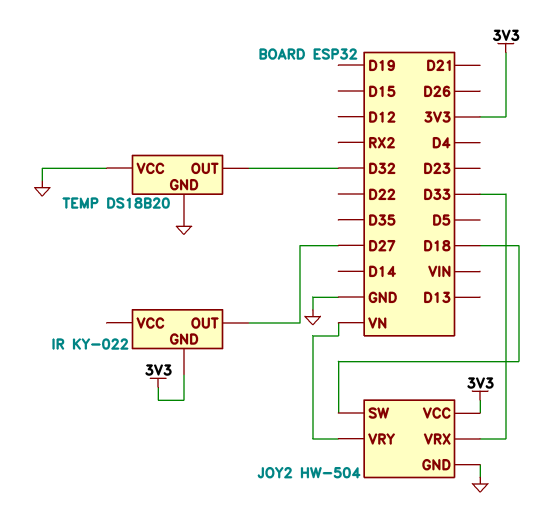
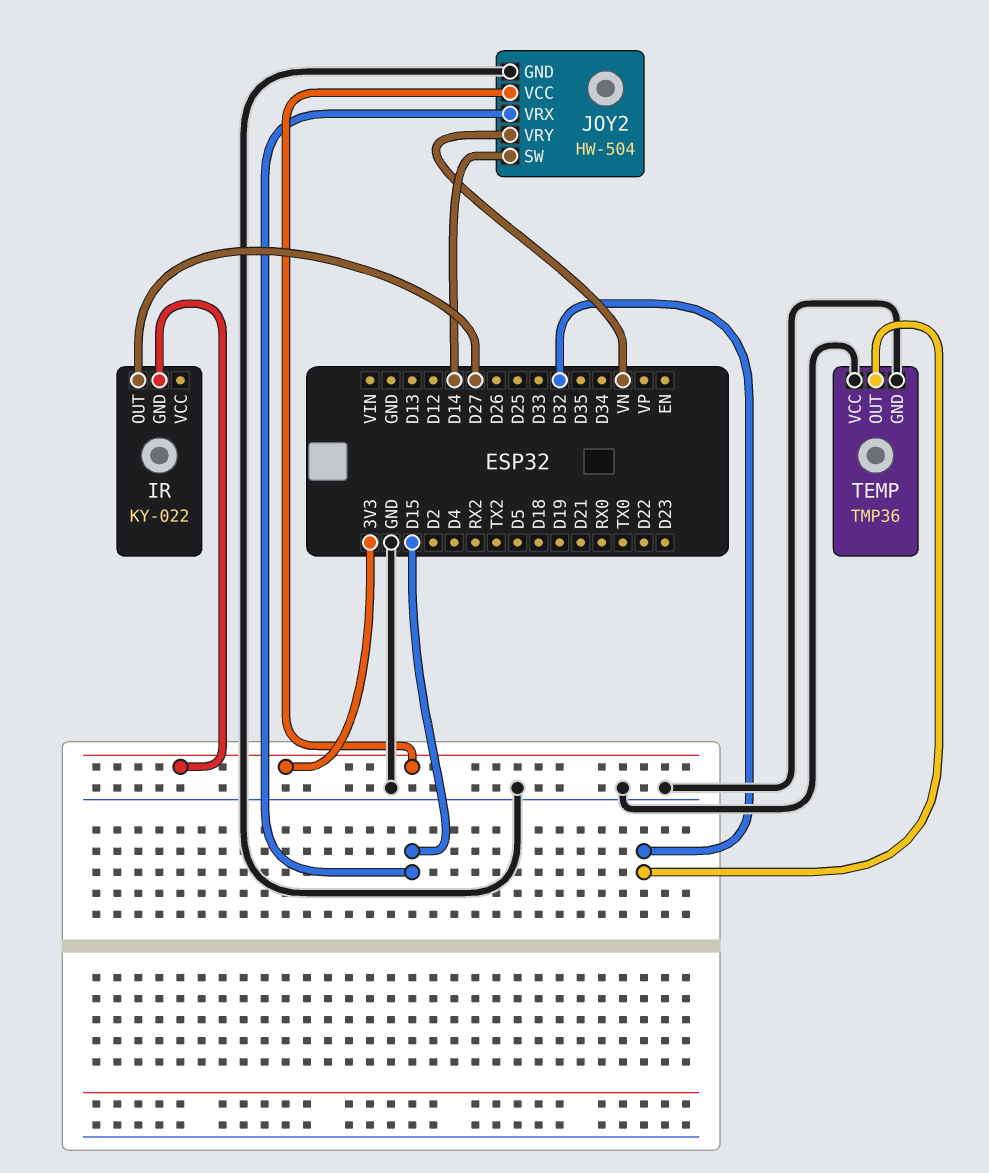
JOY2 pin SW: D18 -> D14
JOY2 pin VRX: D33 -> D15
TEMP: DS18B20 -> TMP36

